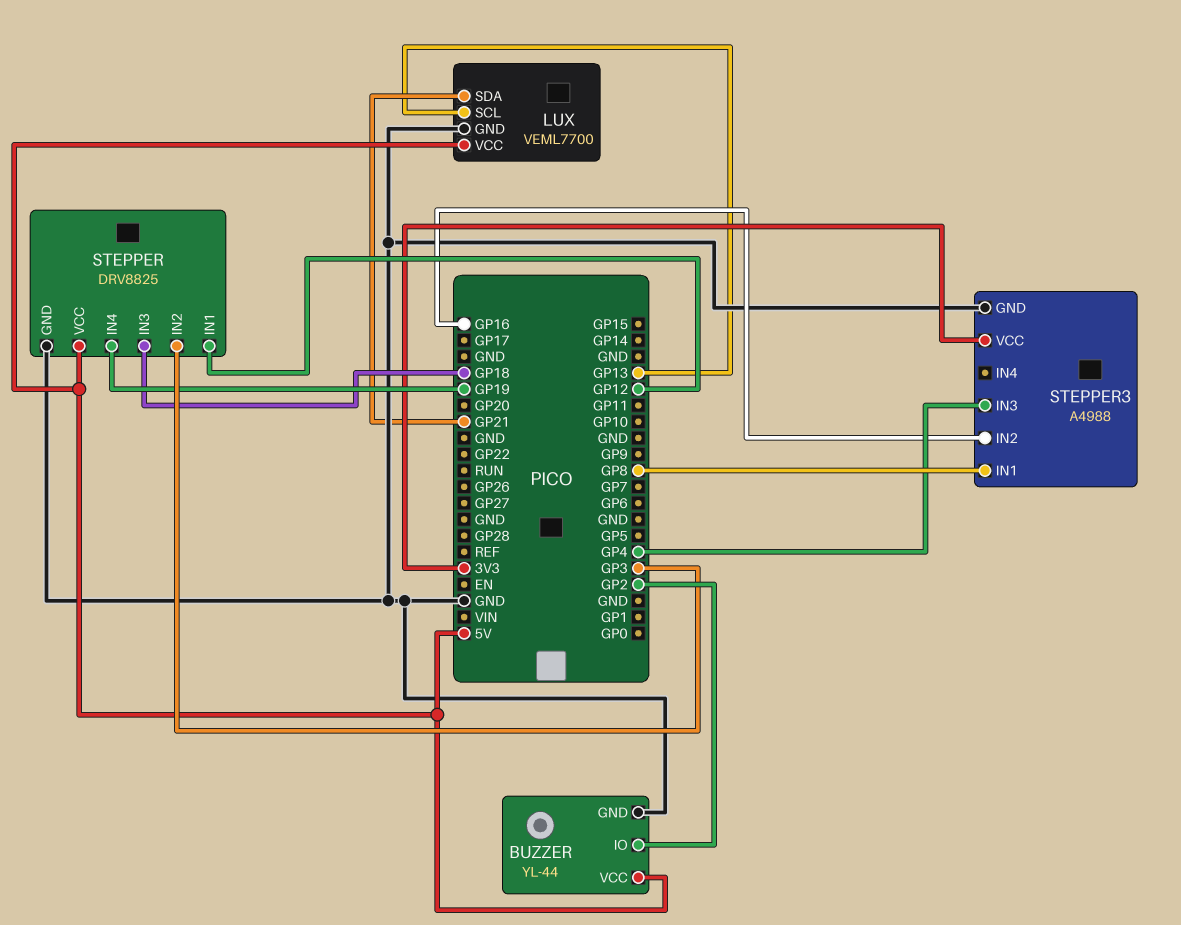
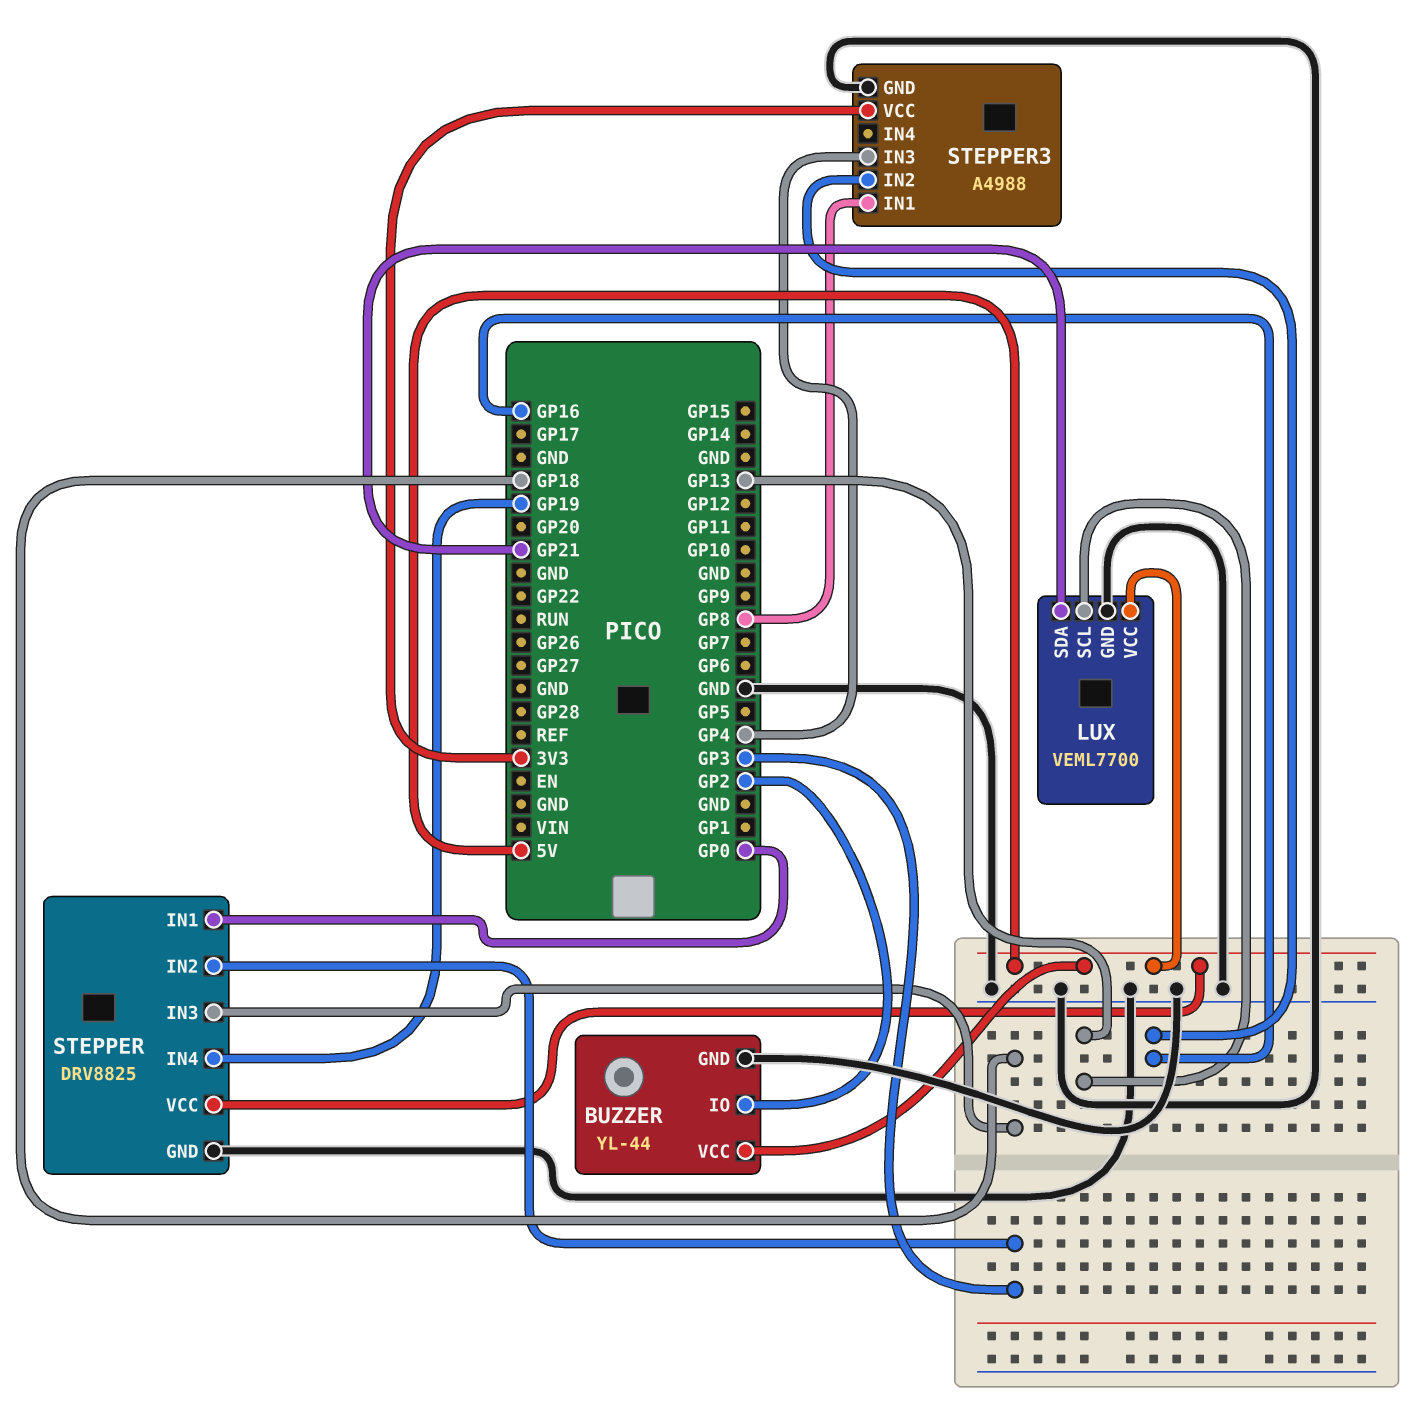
STEPPER pin IN1: GP12 -> GP0

